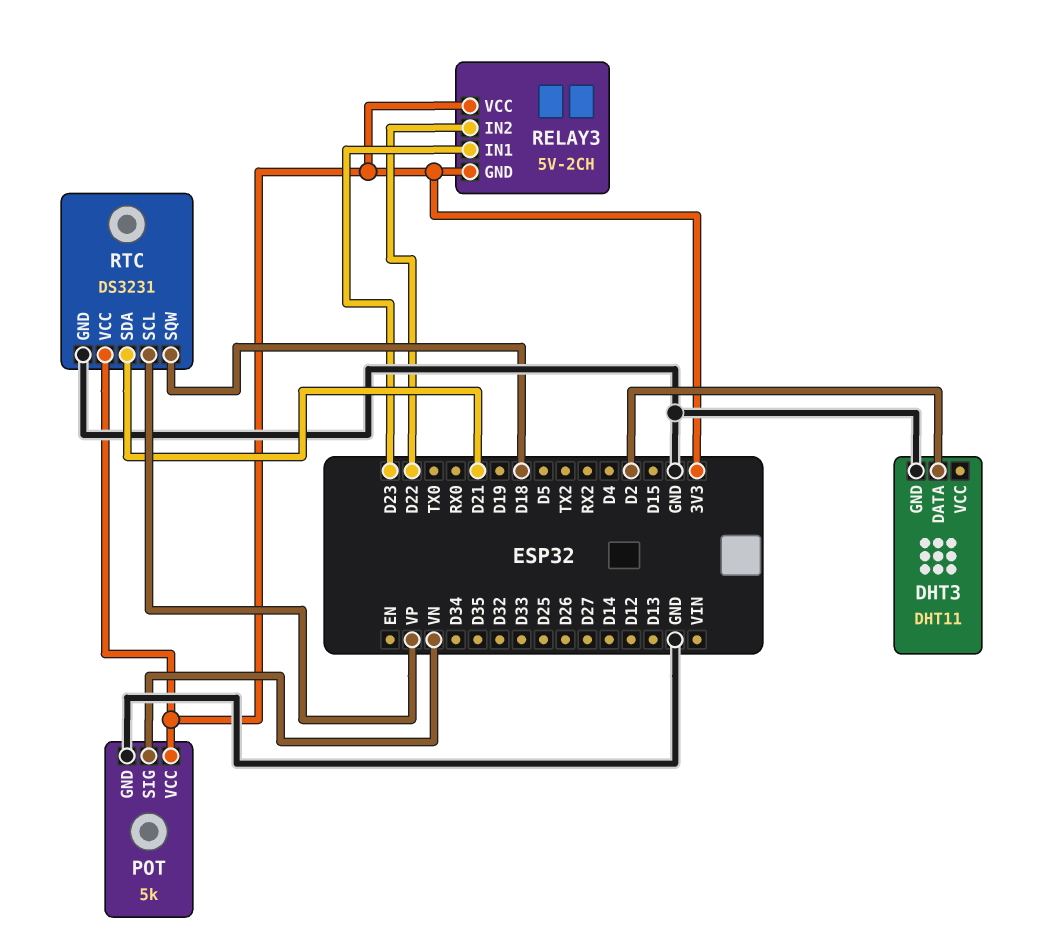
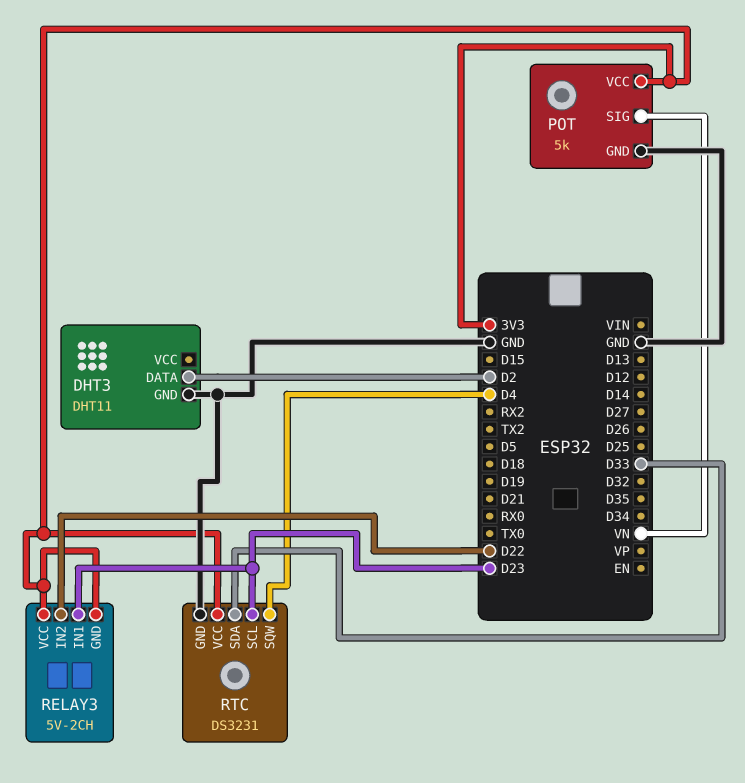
RTC pin SCL: VP -> D23
RTC pin SDA: D21 -> D33
RTC pin SQW: D18 -> D4

